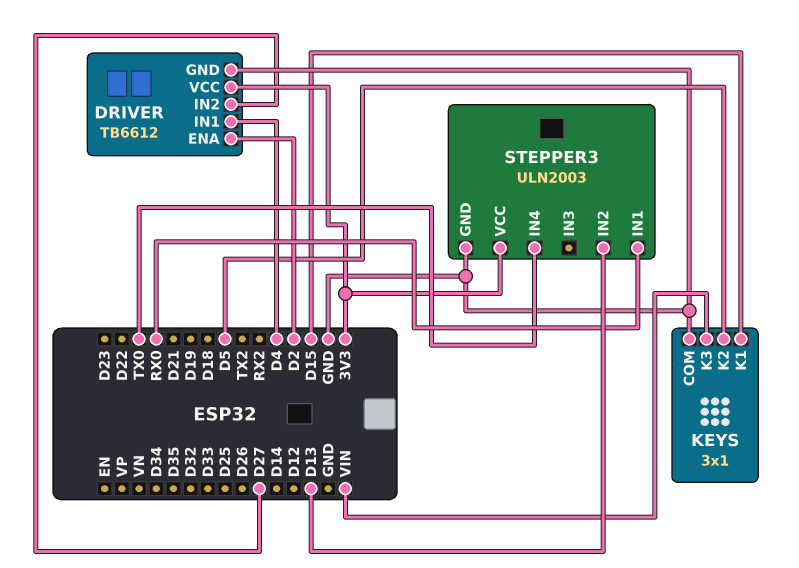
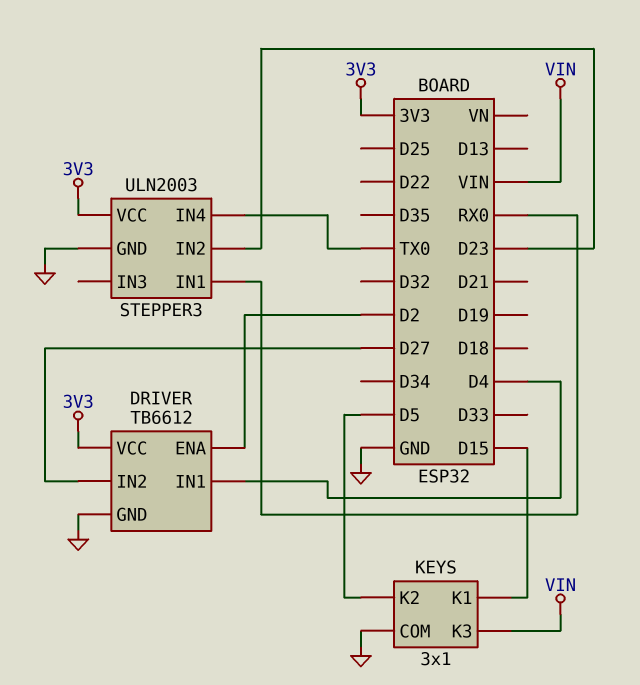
STEPPER3 pin IN2: D13 -> D23

